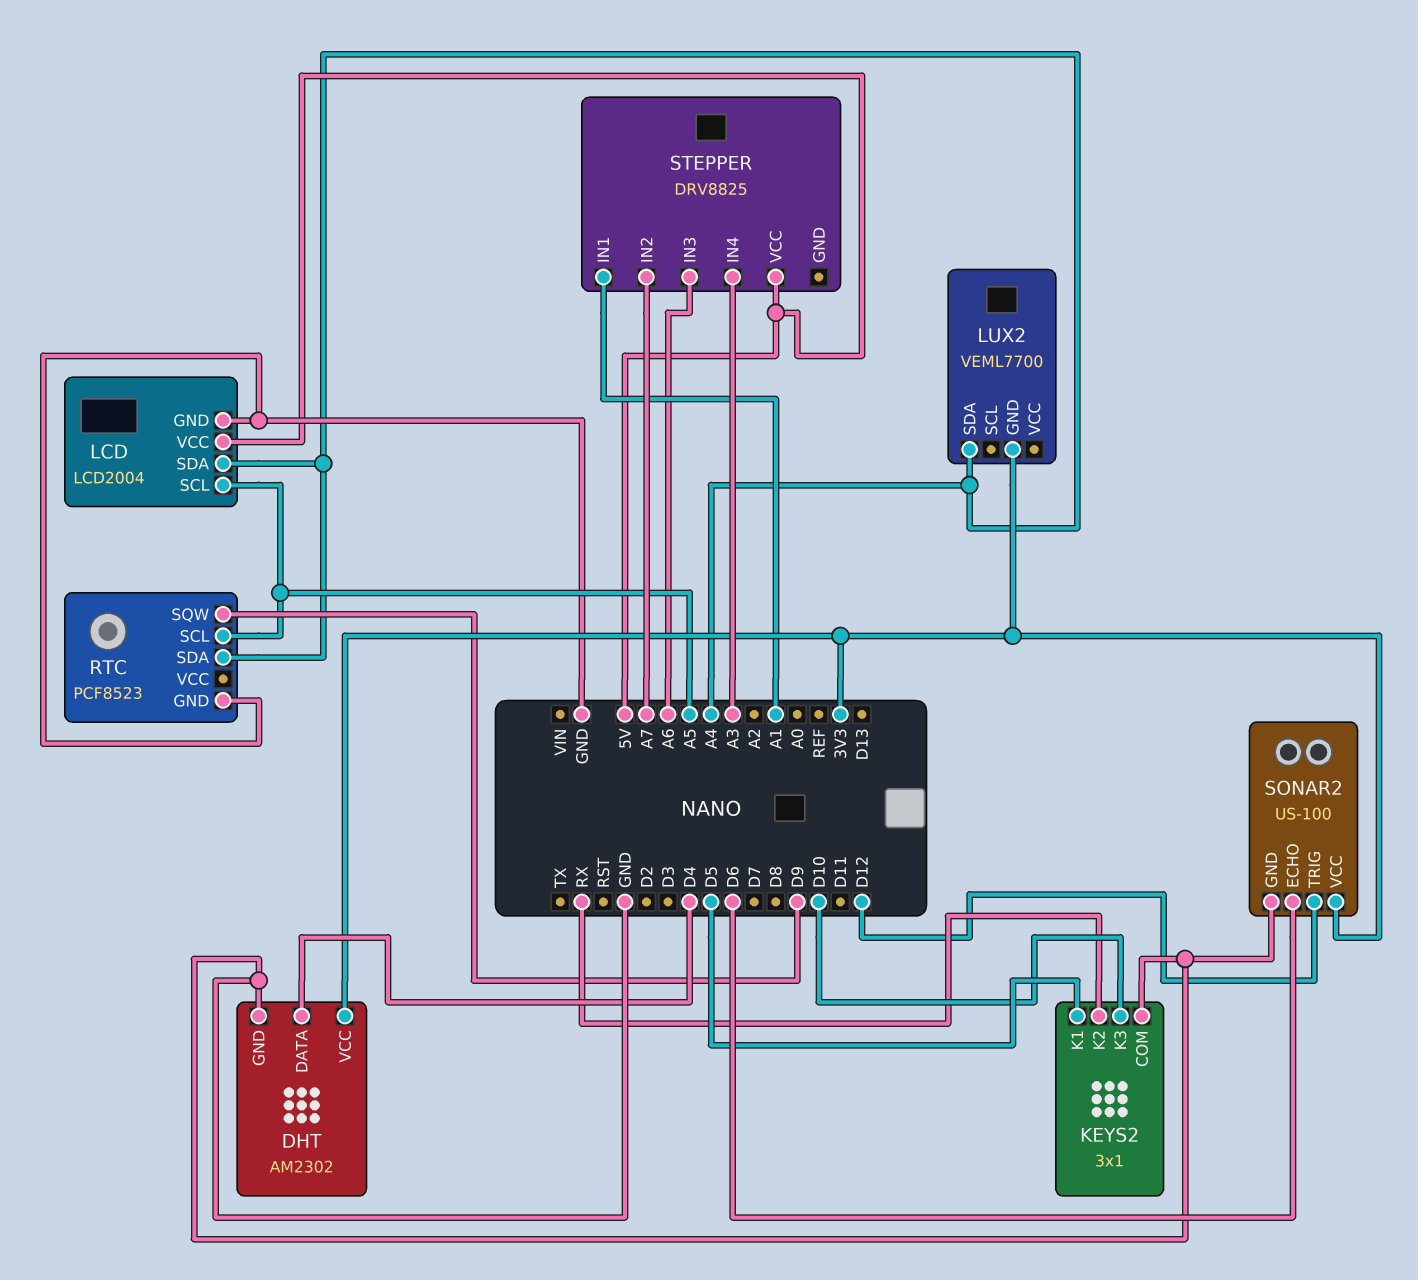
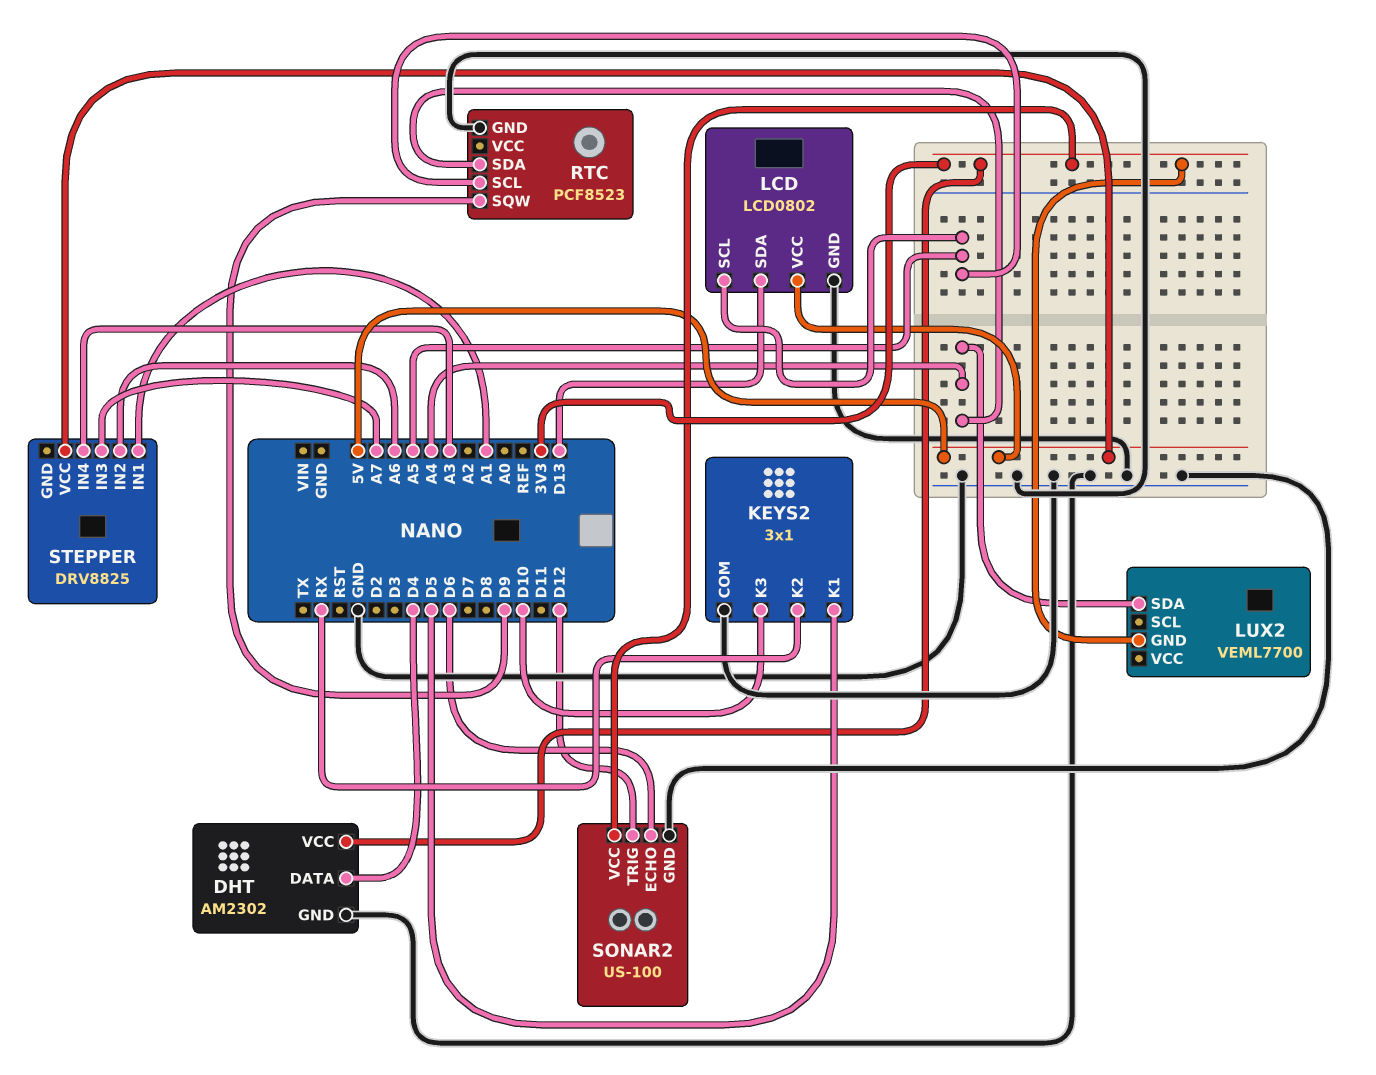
LCD: LCD2004 -> LCD0802
LCD pin SDA: A4 -> D13
STEPPER pin IN2: A7 -> A6
STEPPER pin IN3: A6 -> A7

